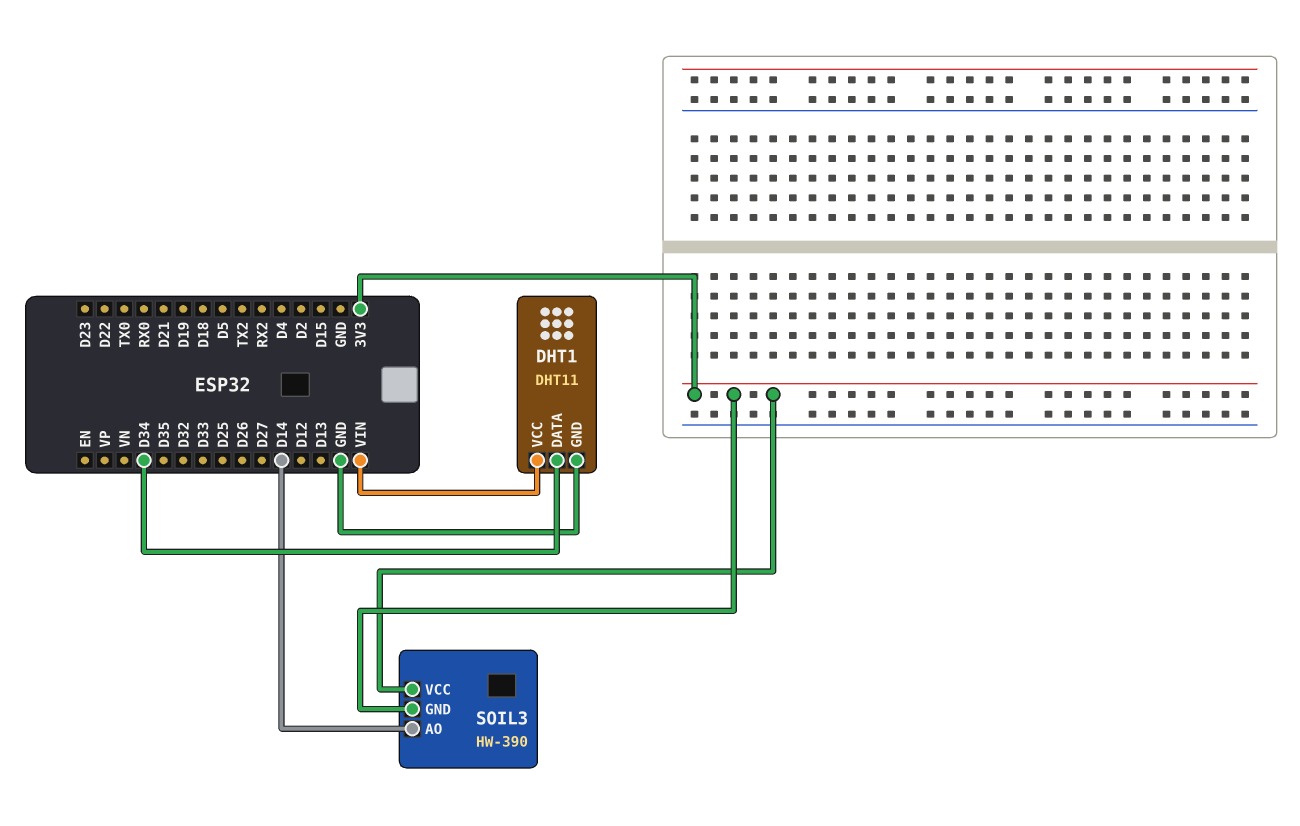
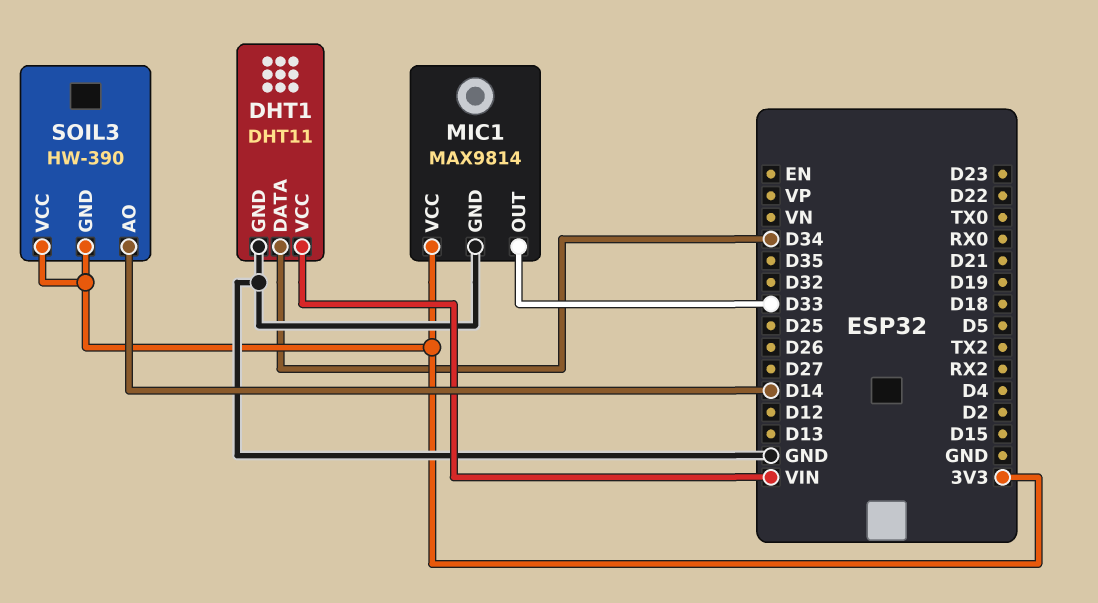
MIC1: none -> MAX9814
MIC1 pin GND: none -> GND
MIC1 pin OUT: none -> D33
MIC1 pin VCC: none -> 3V3

